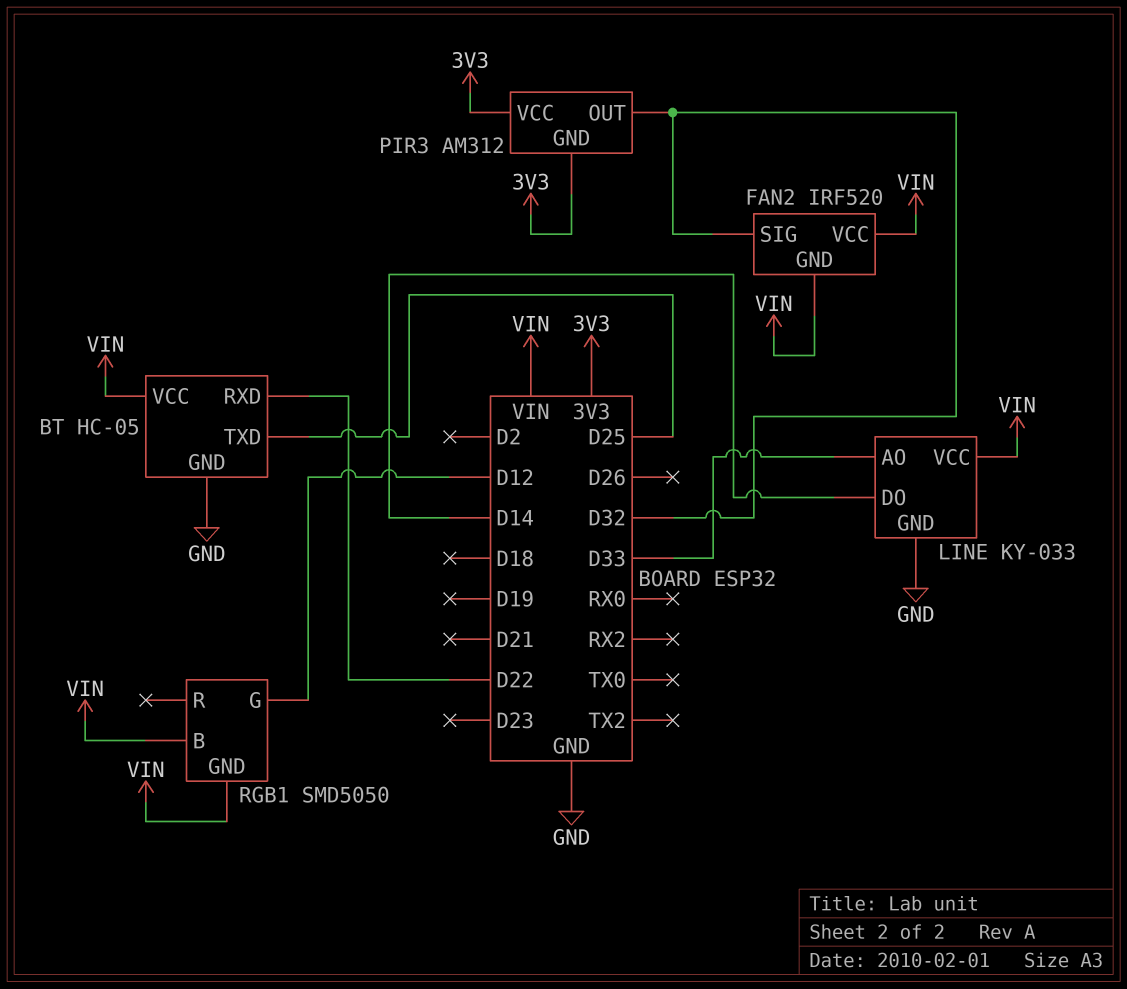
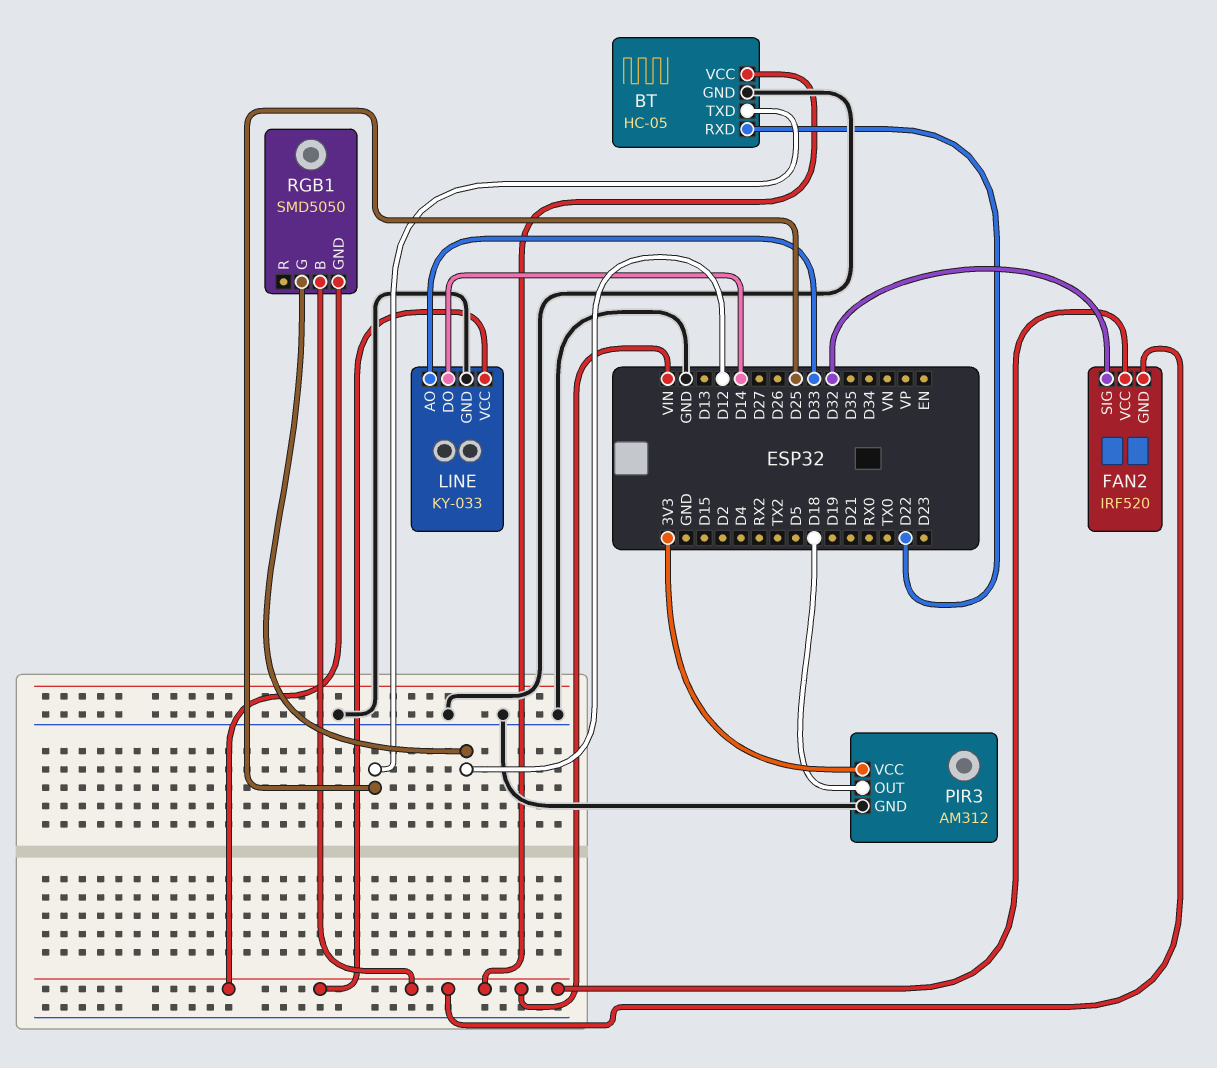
PIR3 pin GND: 3V3 -> GND
PIR3 pin OUT: D32 -> D18

